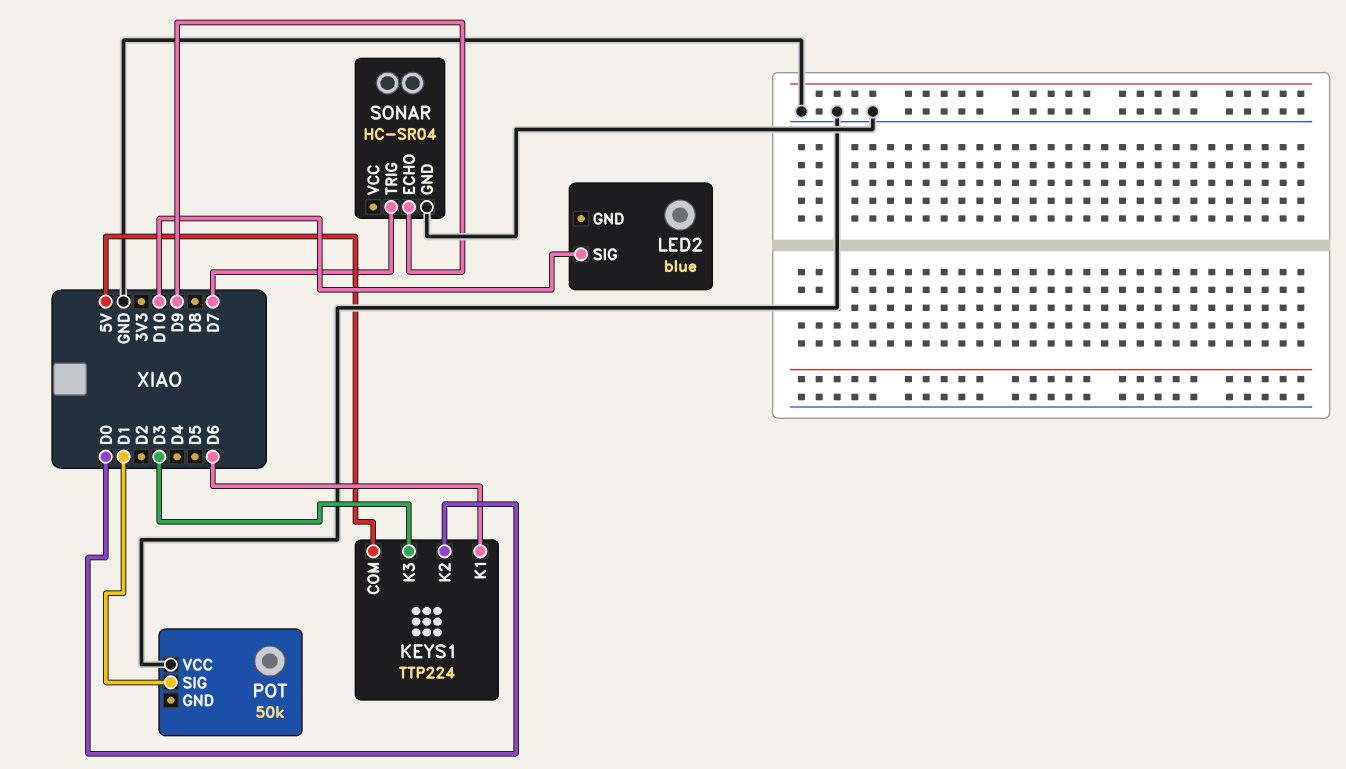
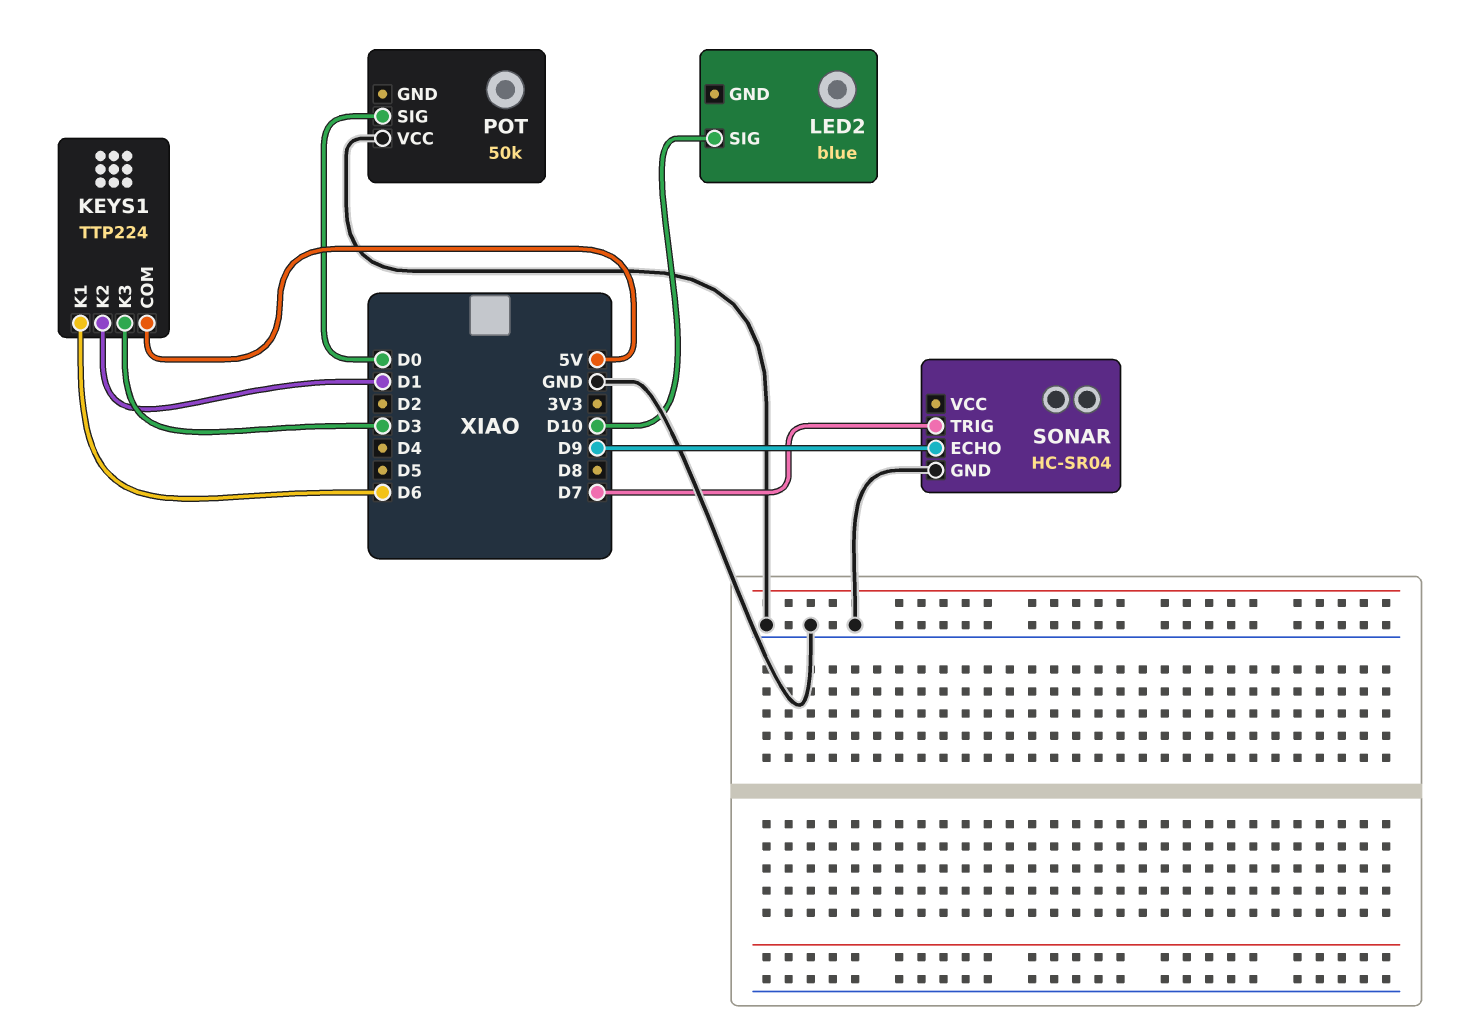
KEYS1 pin K2: D0 -> D1
POT pin SIG: D1 -> D0

